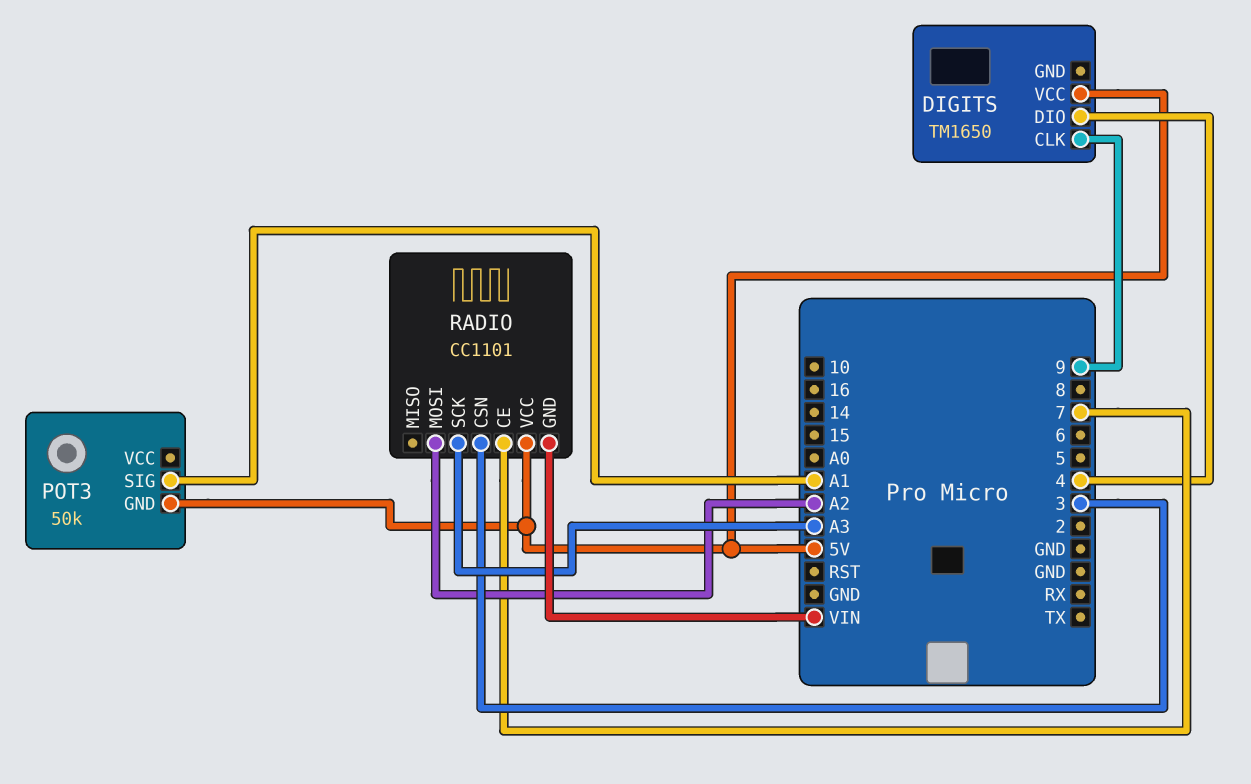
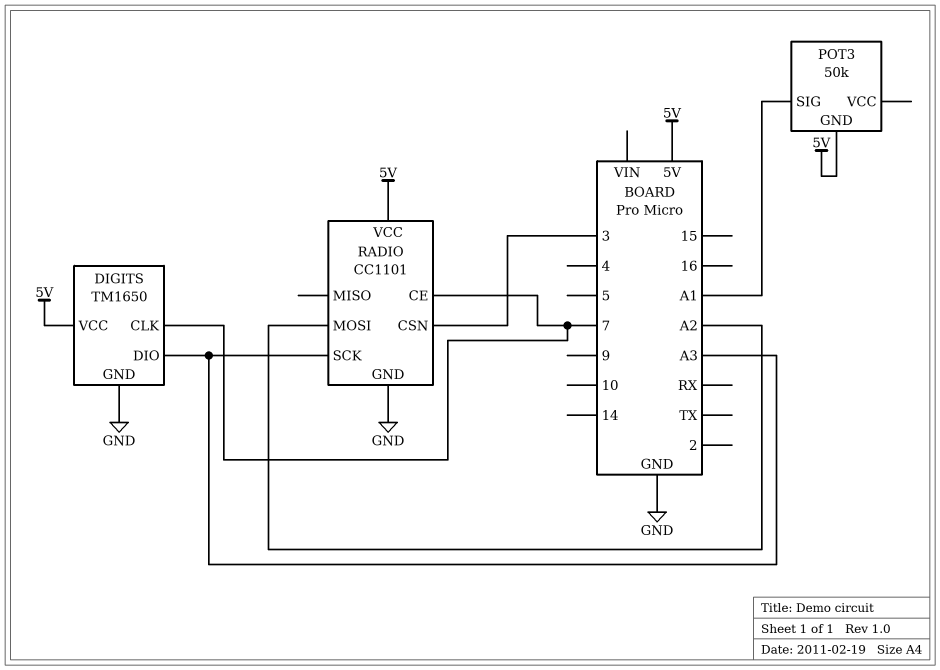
DIGITS pin CLK: 9 -> 7
DIGITS pin DIO: 4 -> A3
DIGITS pin GND: none -> GND
RADIO pin GND: VIN -> GND

